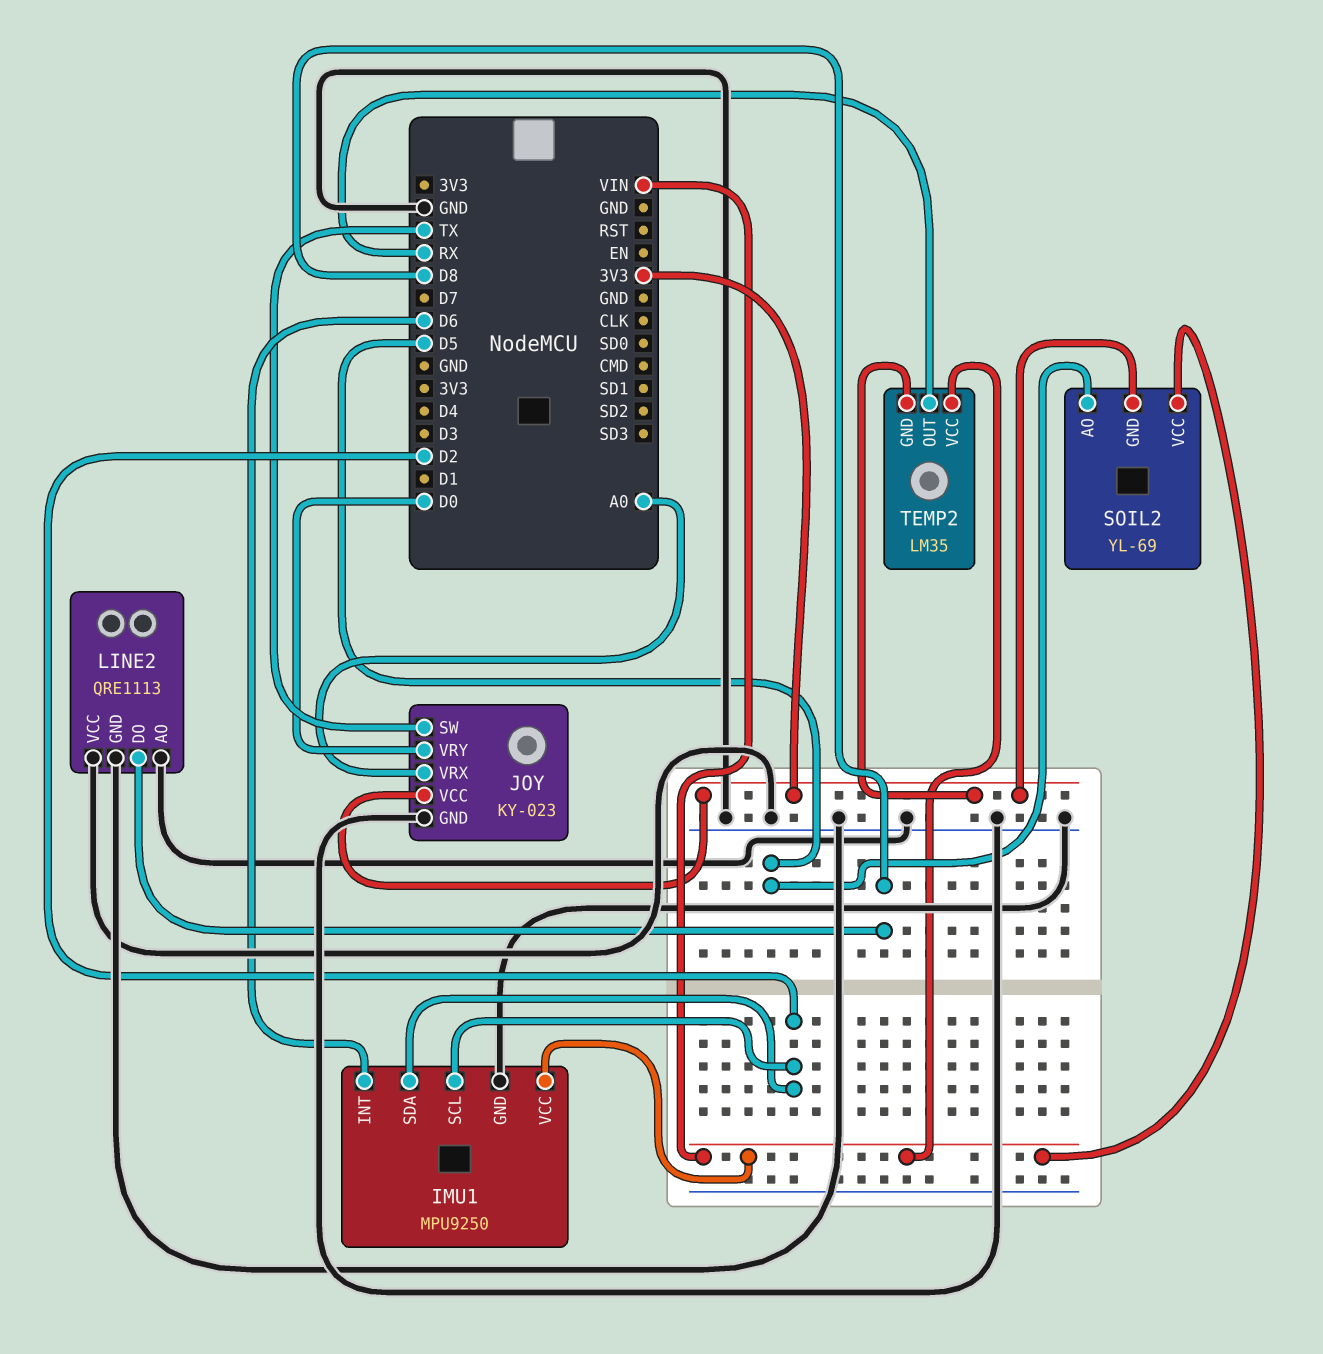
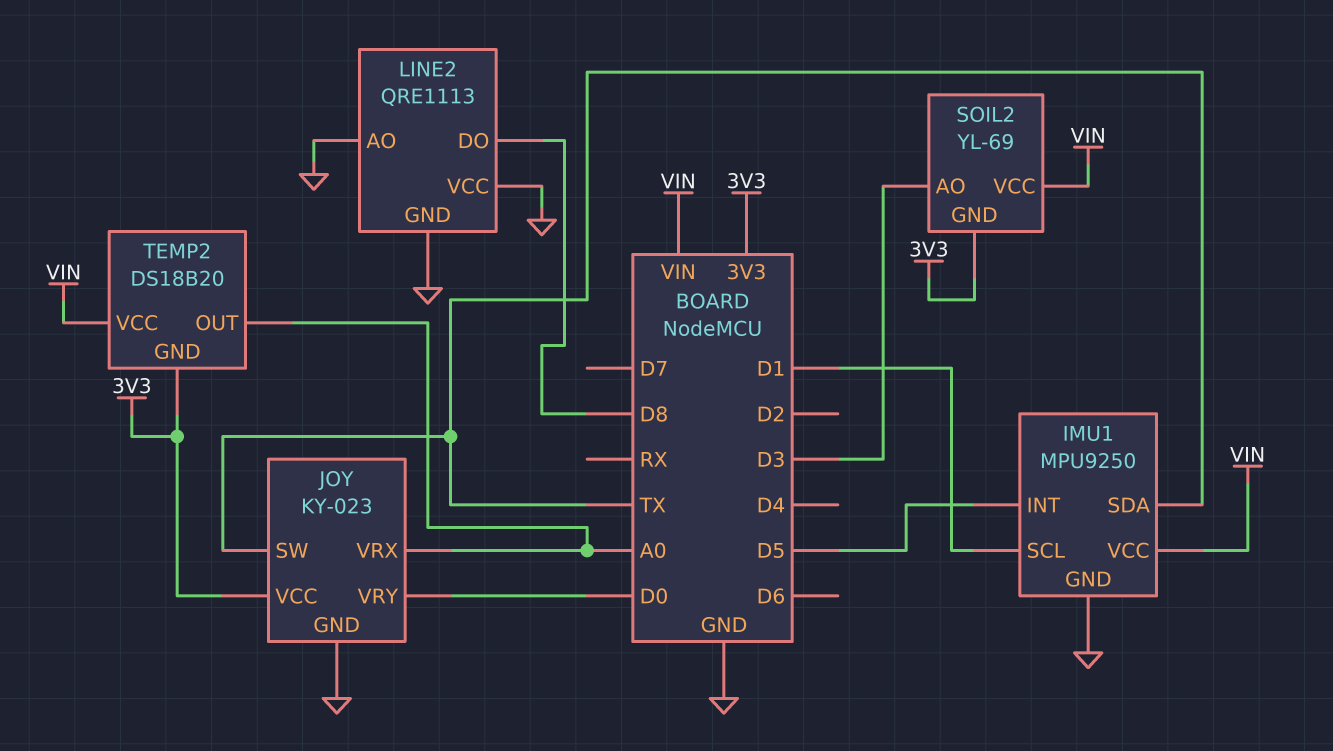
IMU1 pin INT: D6 -> D5
IMU1 pin SCL: D2 -> D1
IMU1 pin SDA: D2 -> TX
SOIL2 pin AO: D5 -> D3
TEMP2: LM35 -> DS18B20
TEMP2 pin OUT: RX -> A0

